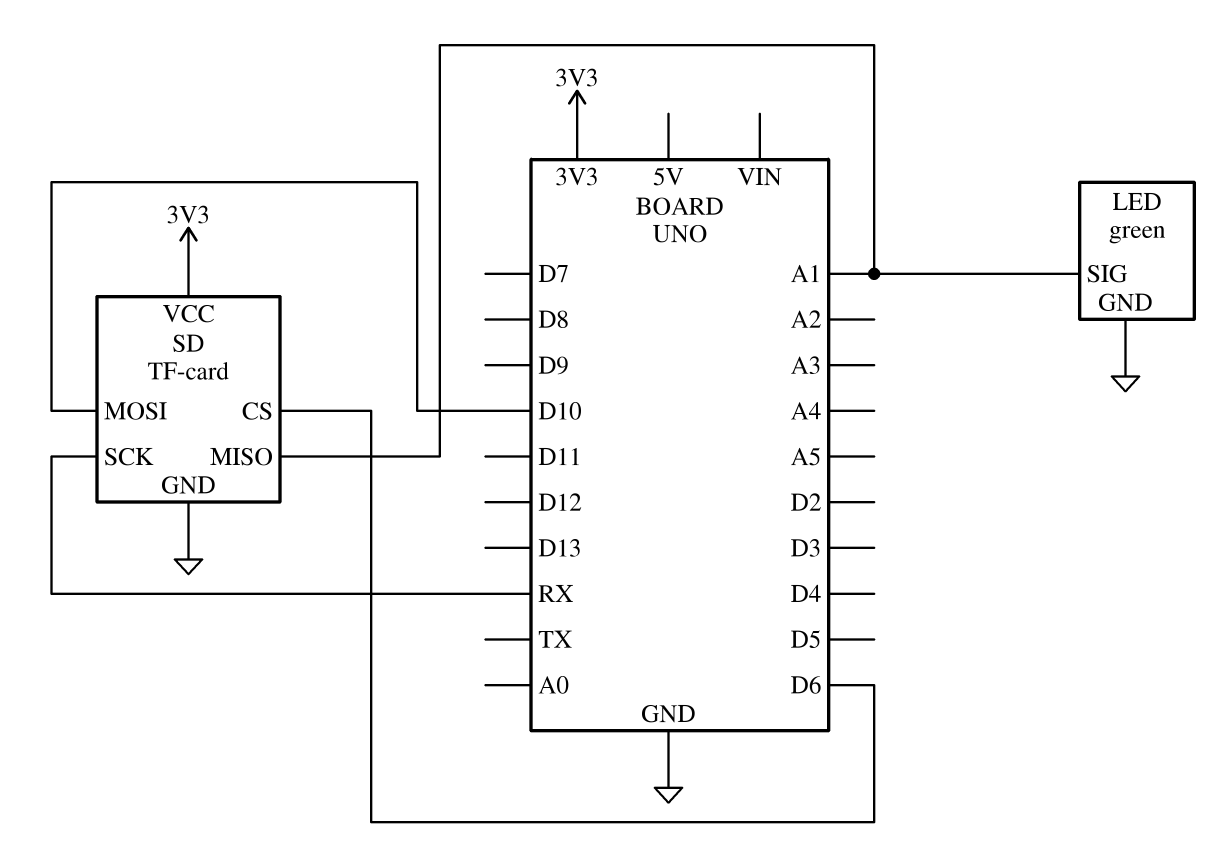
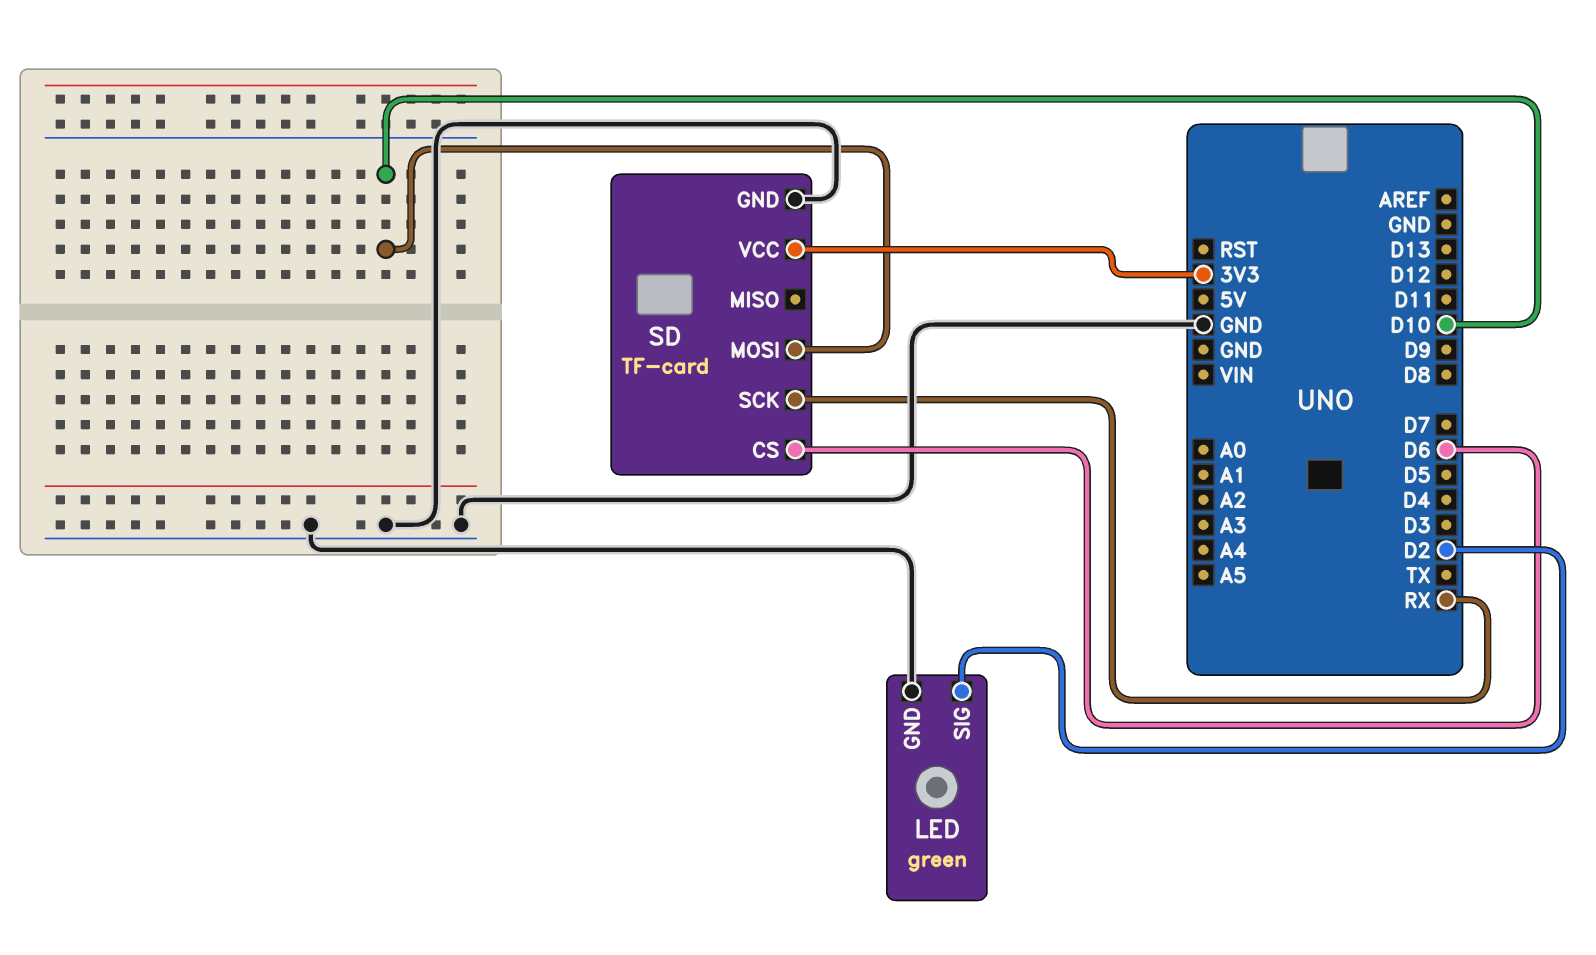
LED pin SIG: A1 -> D2
SD pin MISO: A1 -> none

